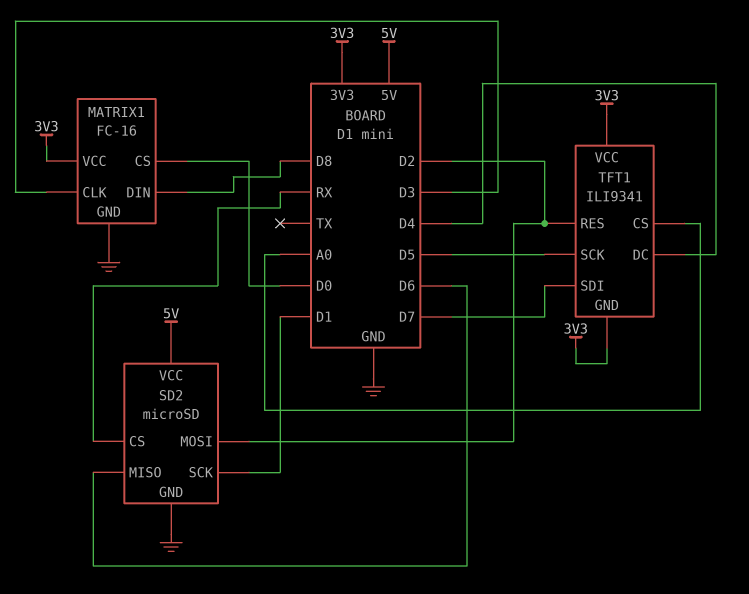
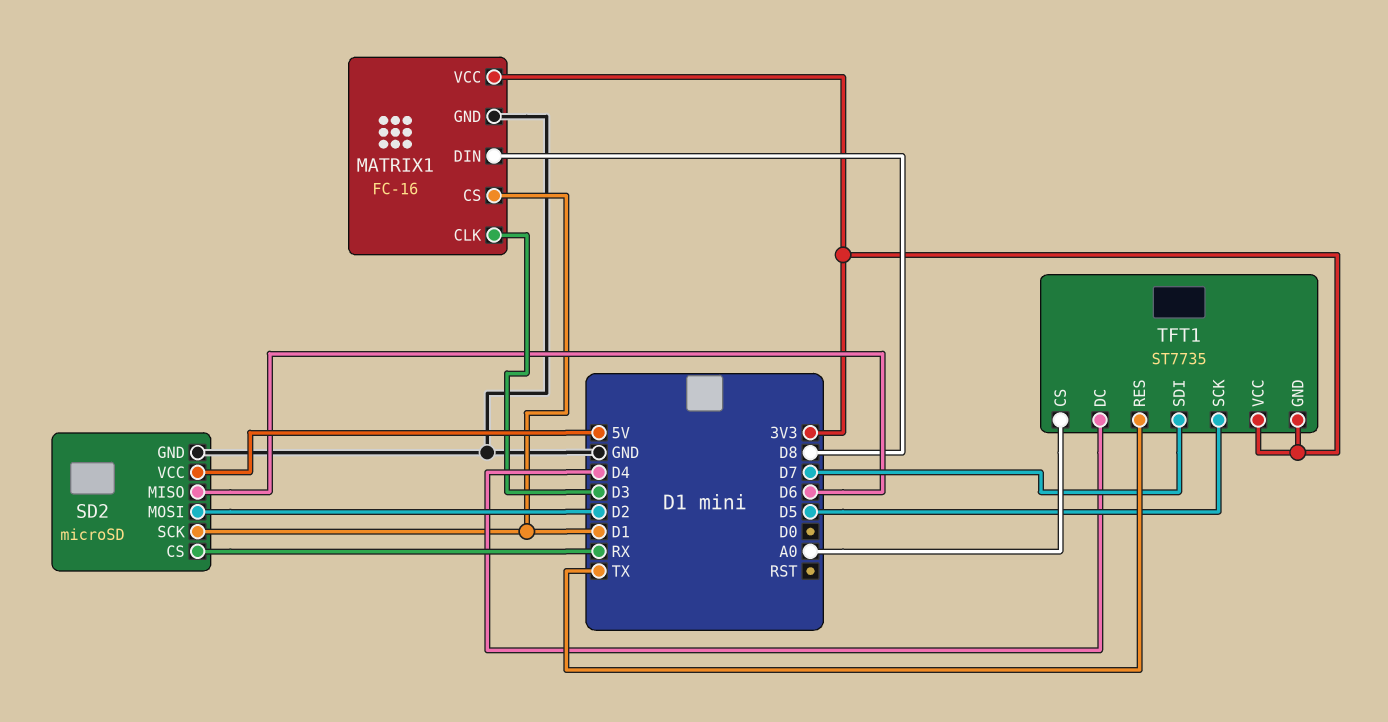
MATRIX1 pin CS: D0 -> D1
TFT1: ILI9341 -> ST7735
TFT1 pin RES: D2 -> TX

